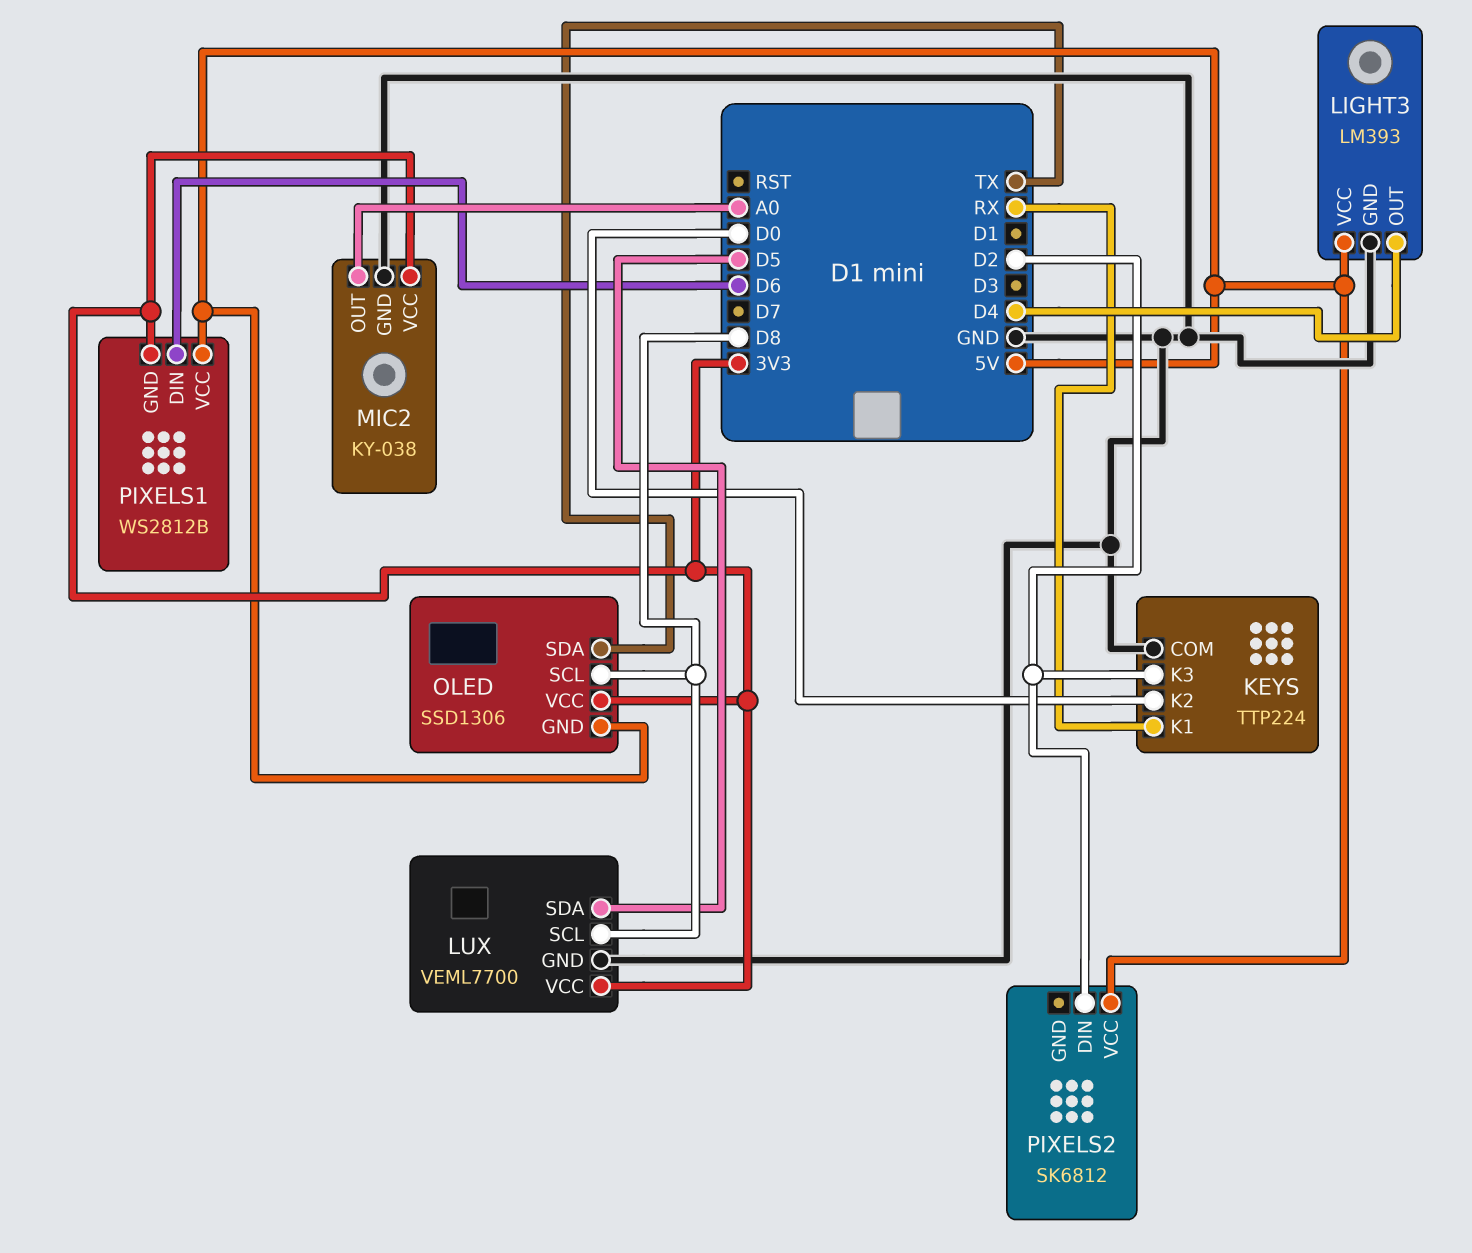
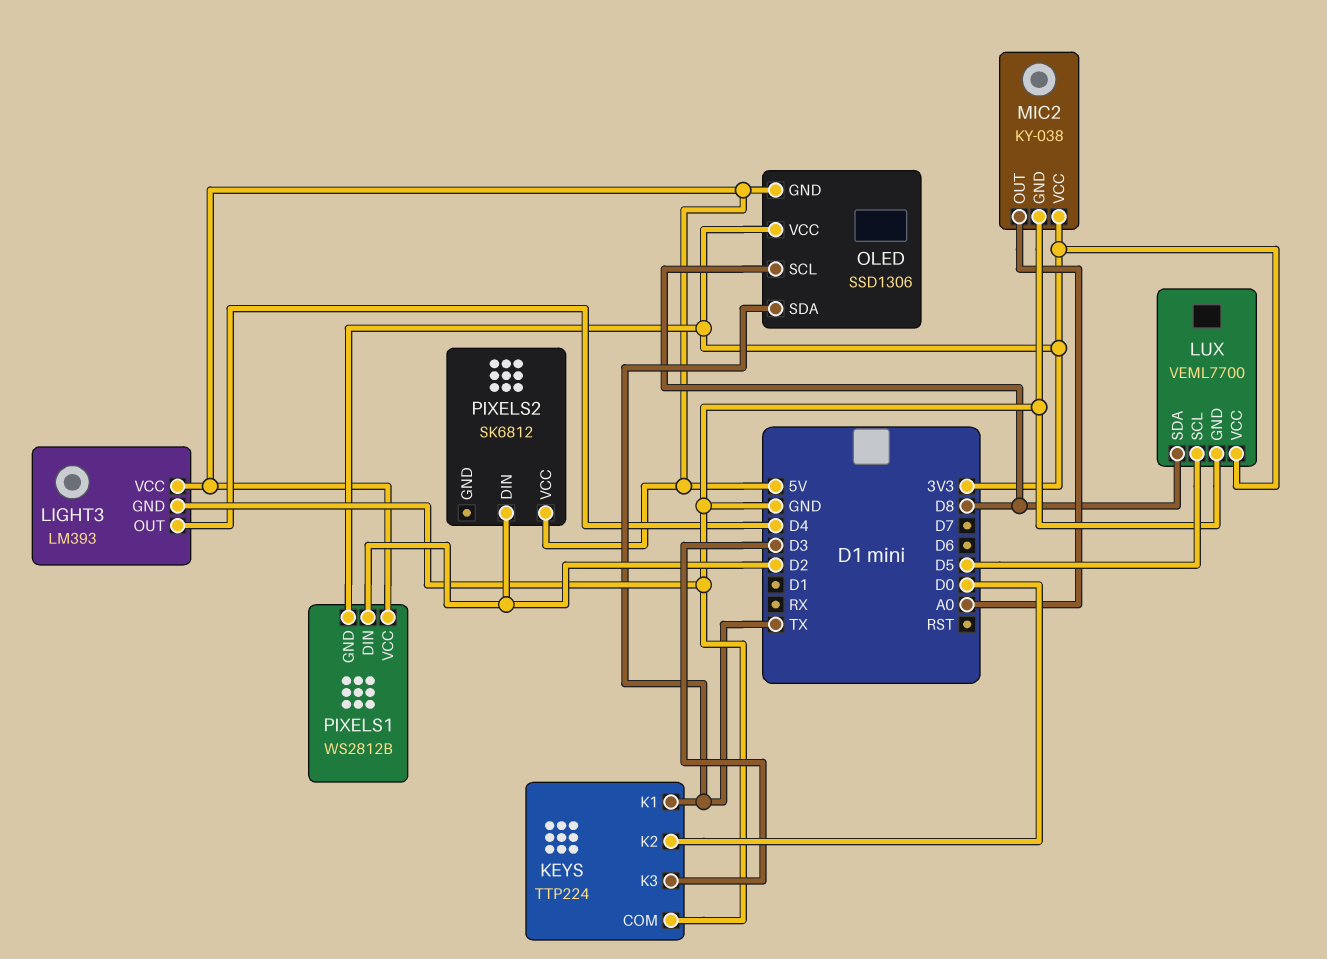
KEYS pin K1: RX -> TX
KEYS pin K3: D2 -> D3
LUX pin SCL: D8 -> D5
LUX pin SDA: D5 -> D8
PIXELS1 pin DIN: D6 -> D2

